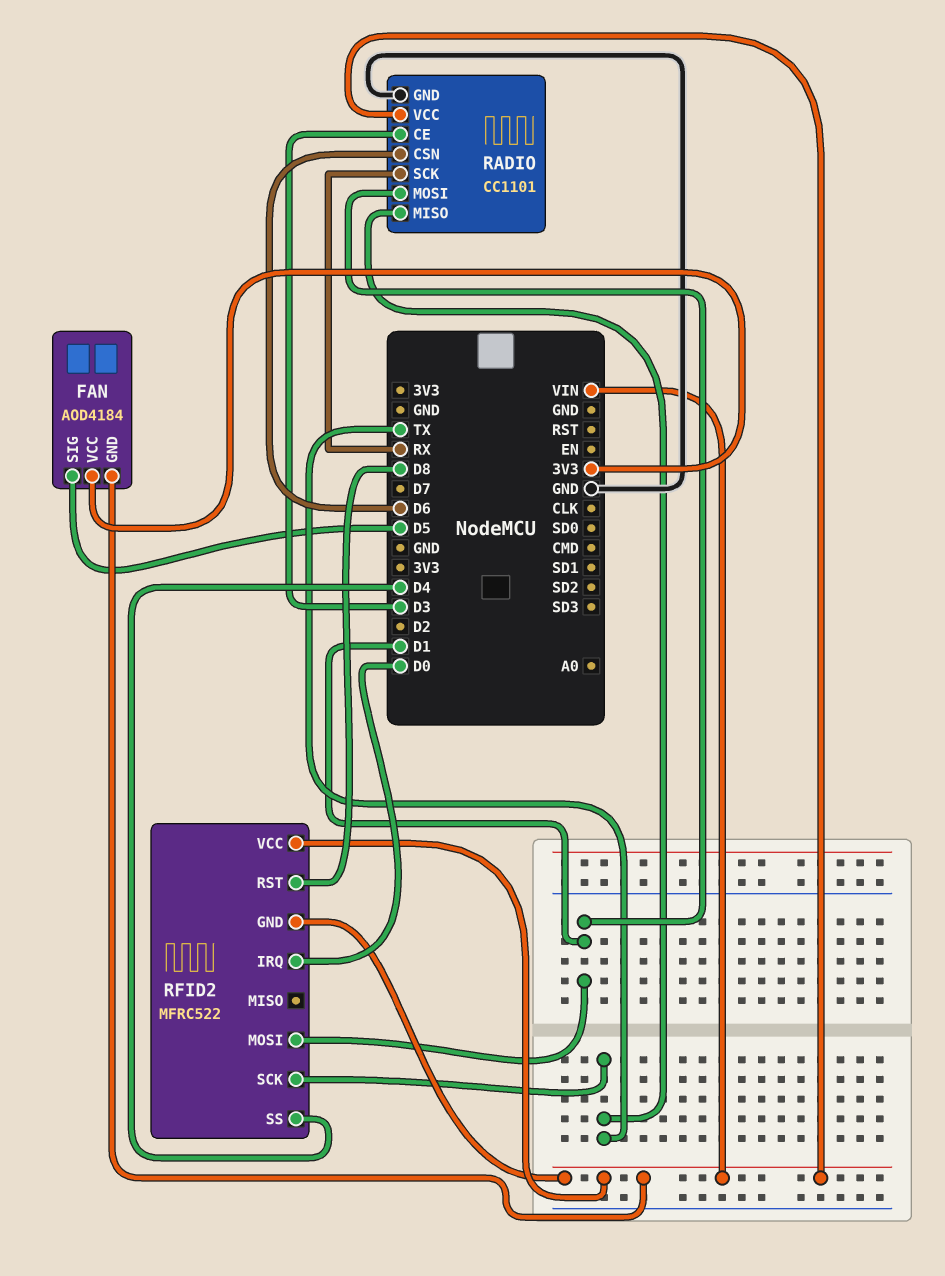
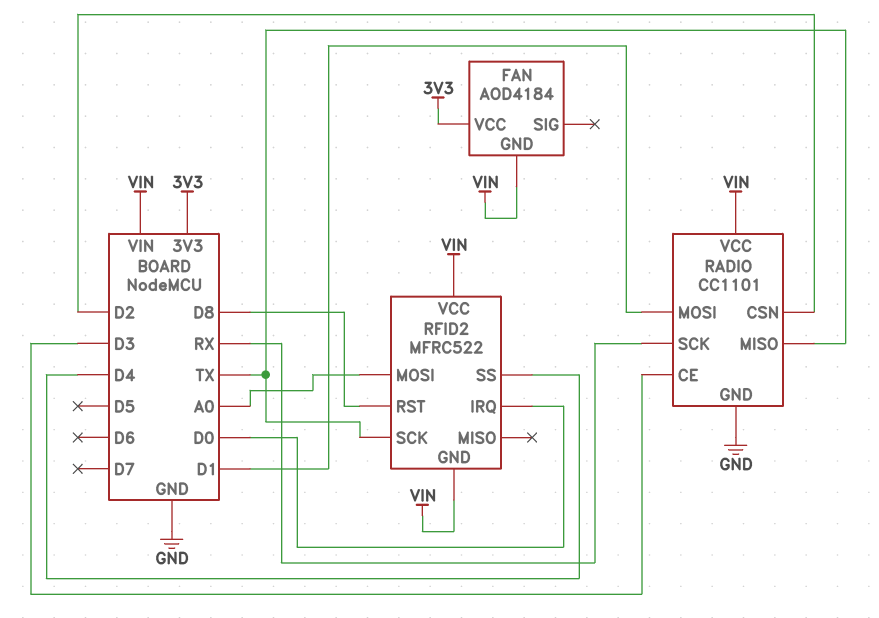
FAN pin SIG: D5 -> none
RADIO pin CSN: D6 -> D2
RFID2 pin MOSI: D1 -> A0

